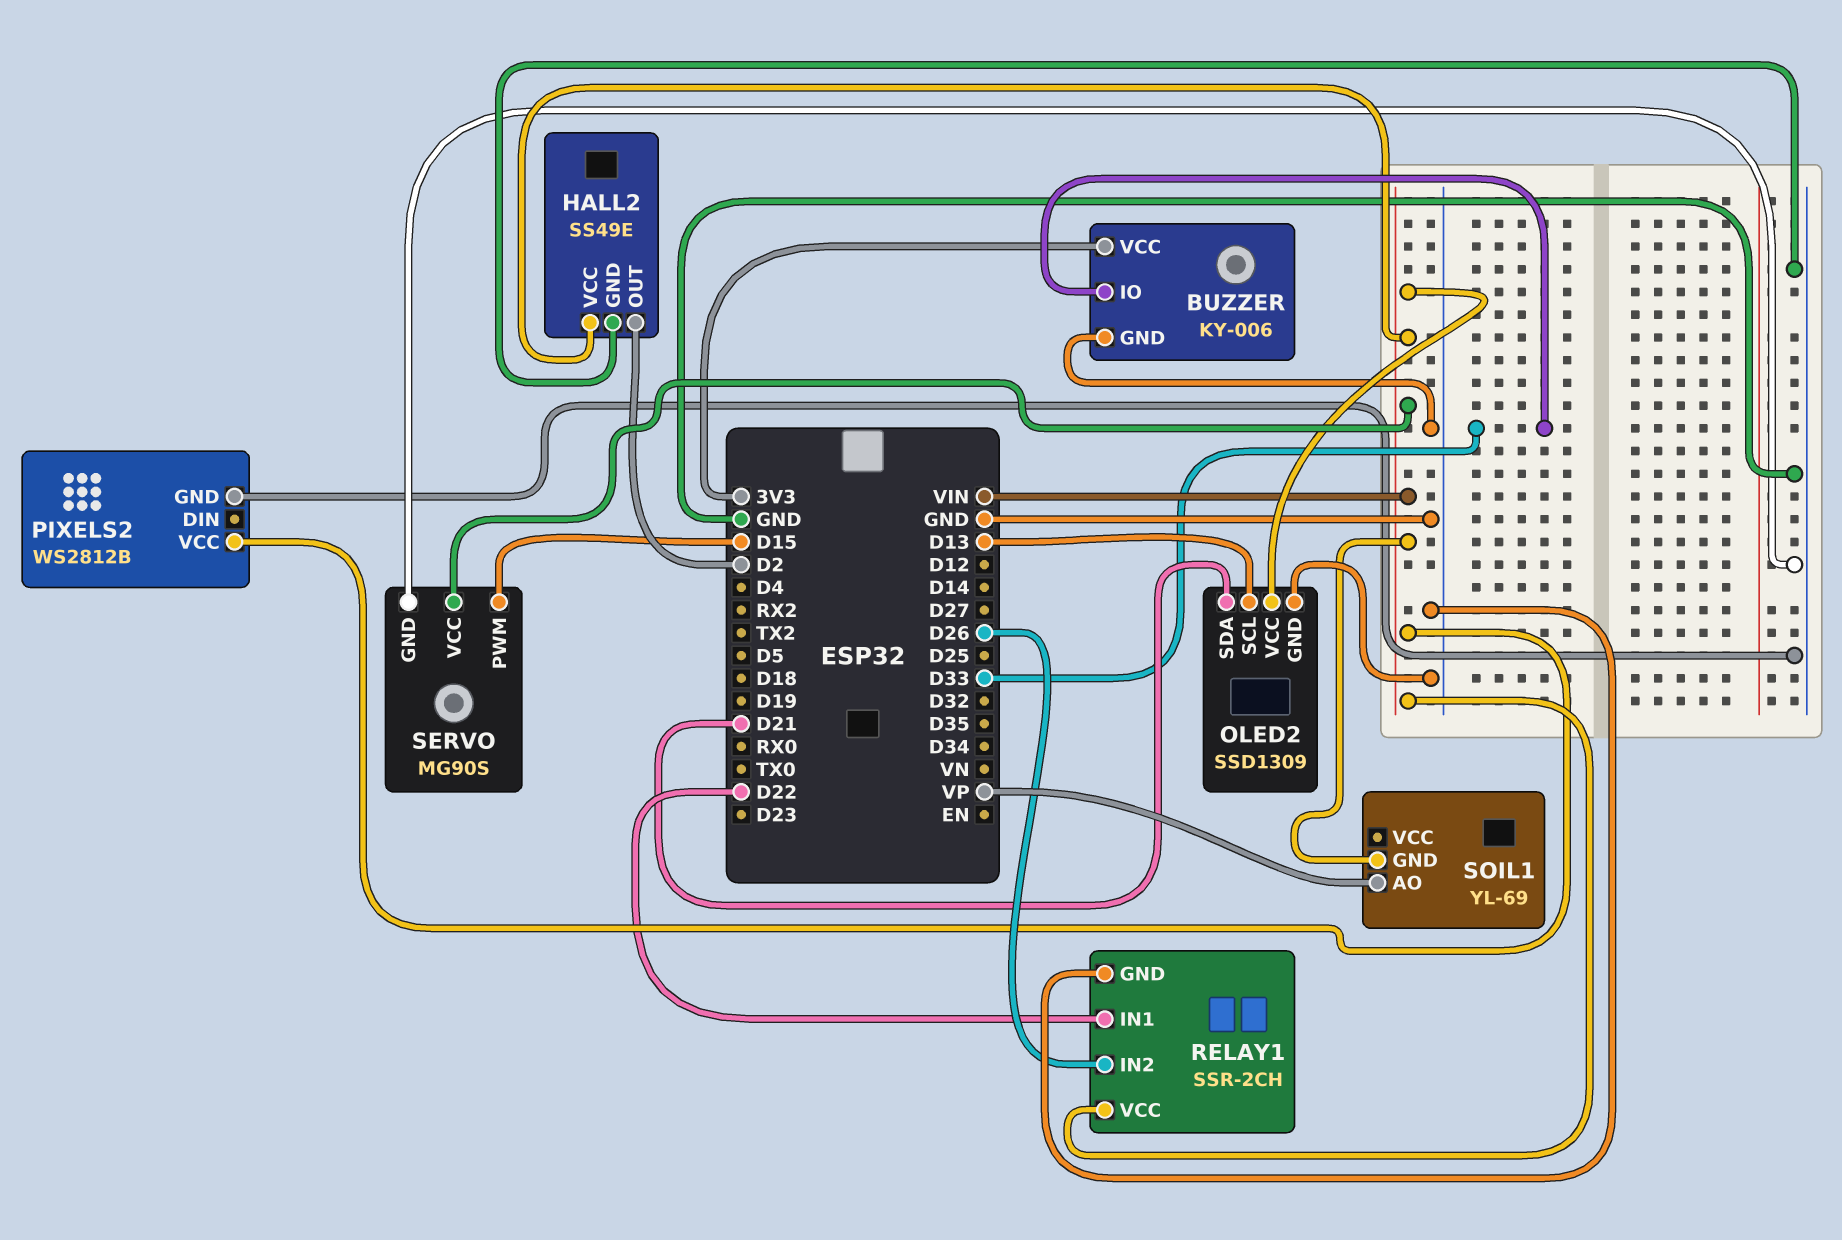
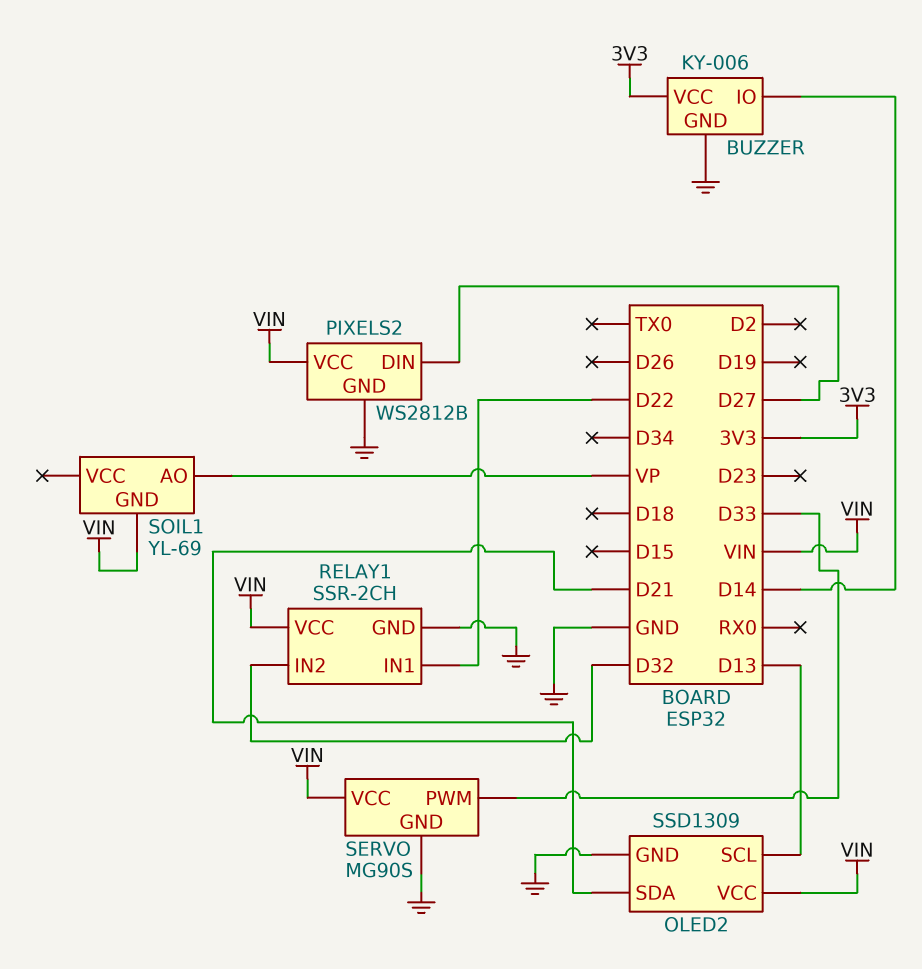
BUZZER pin IO: D33 -> D14
HALL2: SS49E -> none
HALL2 pin GND: GND -> none
HALL2 pin OUT: D2 -> none
HALL2 pin VCC: VIN -> none
PIXELS2 pin DIN: none -> D27
RELAY1 pin IN2: D26 -> D32
SERVO pin PWM: D15 -> D33

